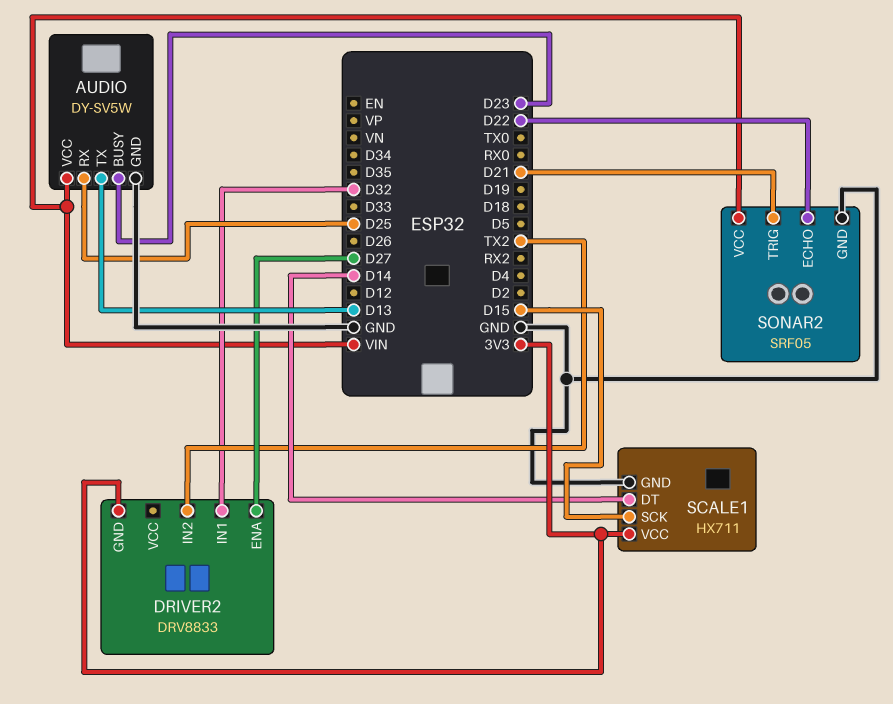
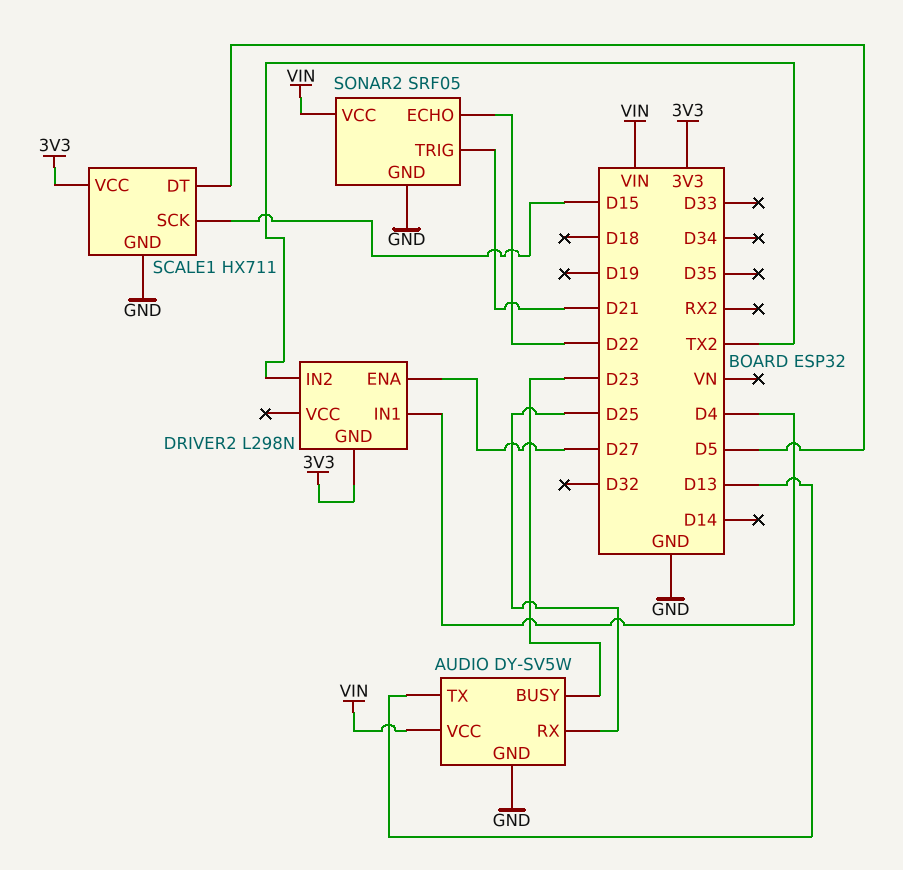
DRIVER2: DRV8833 -> L298N
DRIVER2 pin IN1: D32 -> D4
SCALE1 pin DT: D14 -> D5

